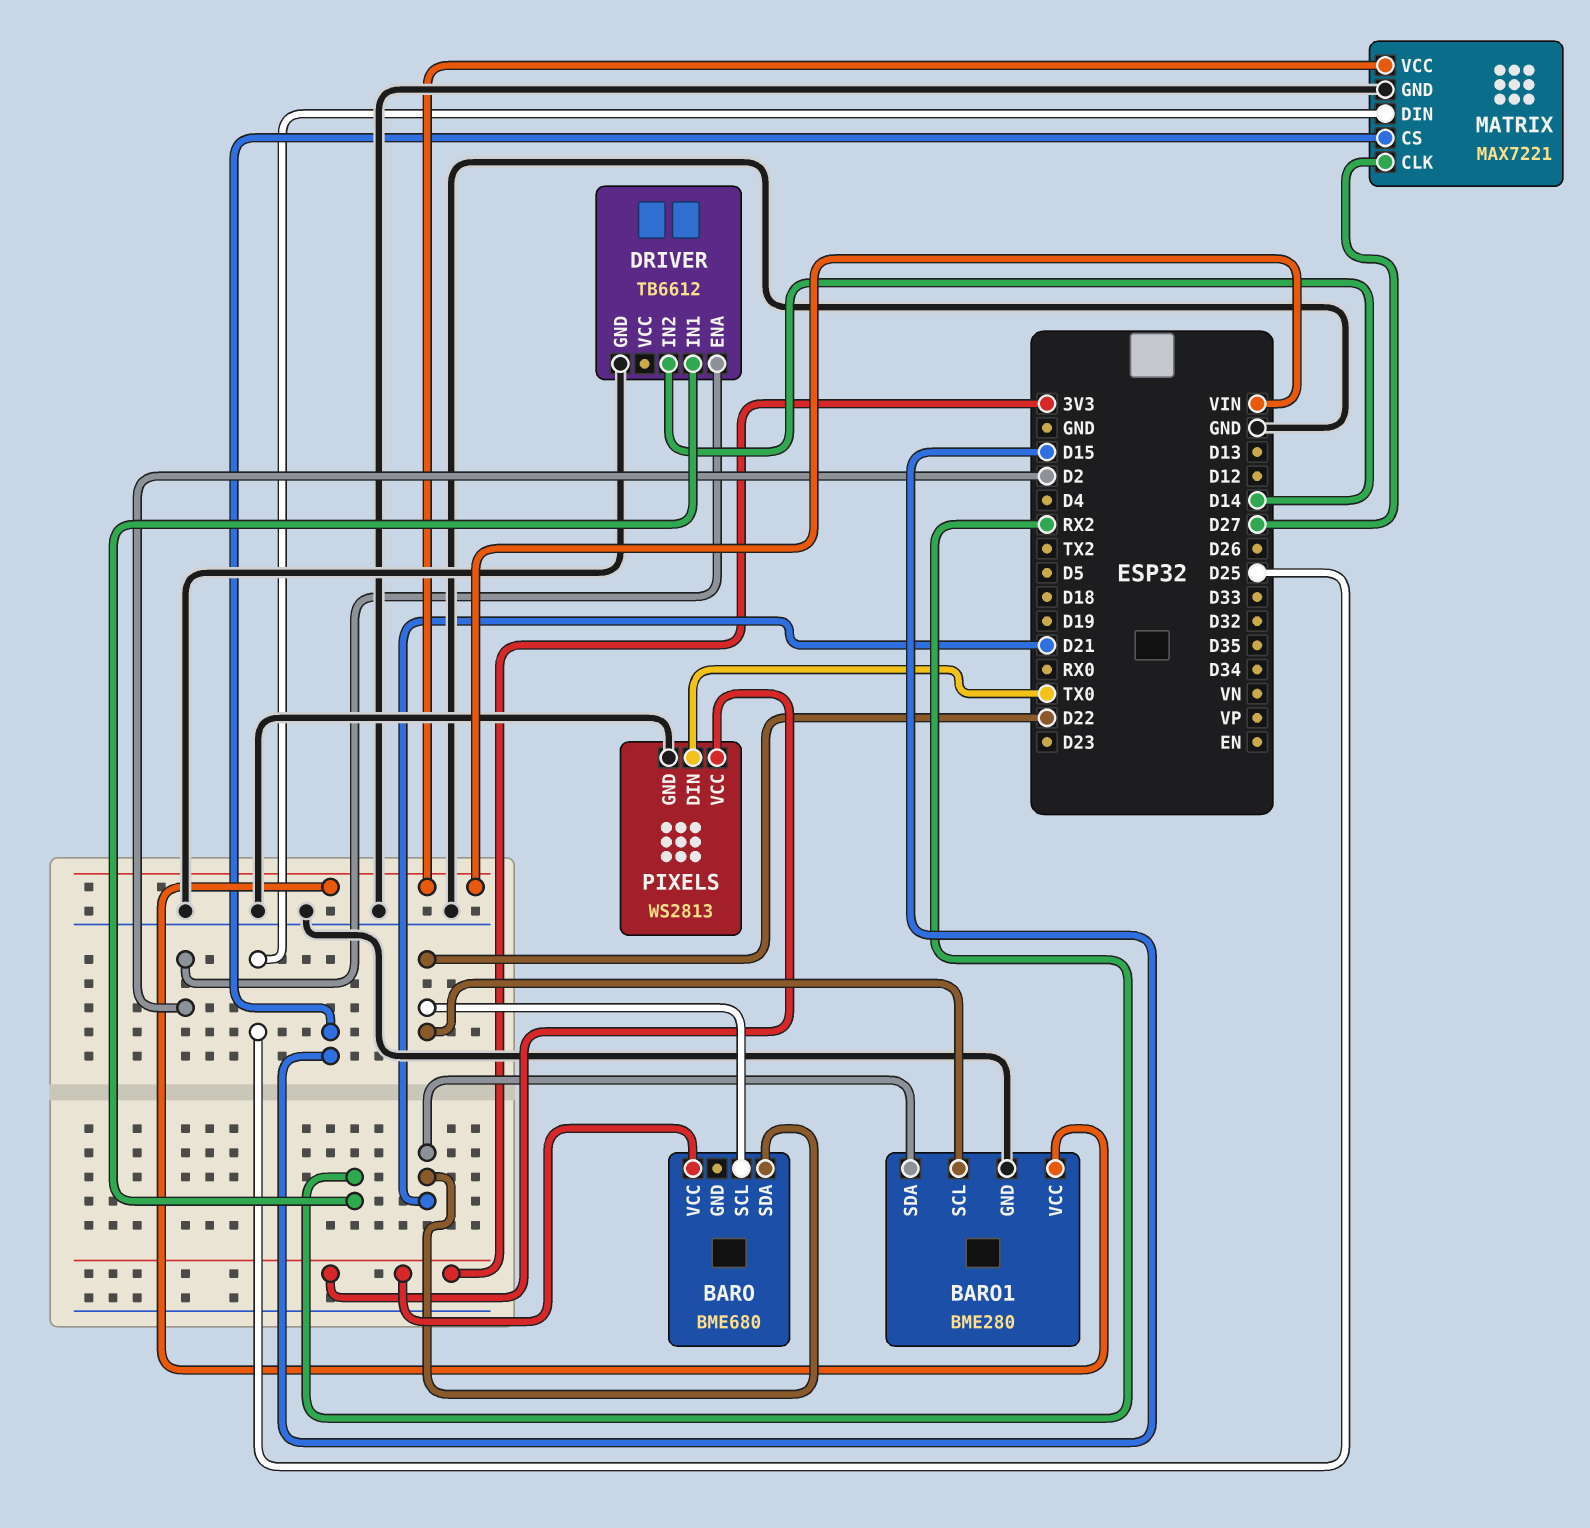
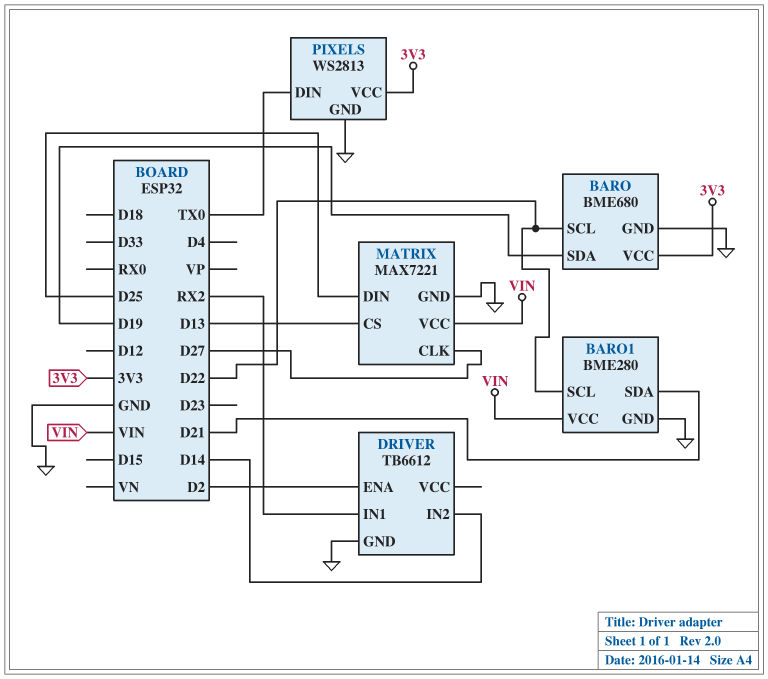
BARO pin GND: none -> GND
BARO pin SDA: D21 -> D19
MATRIX pin CS: D15 -> D13

